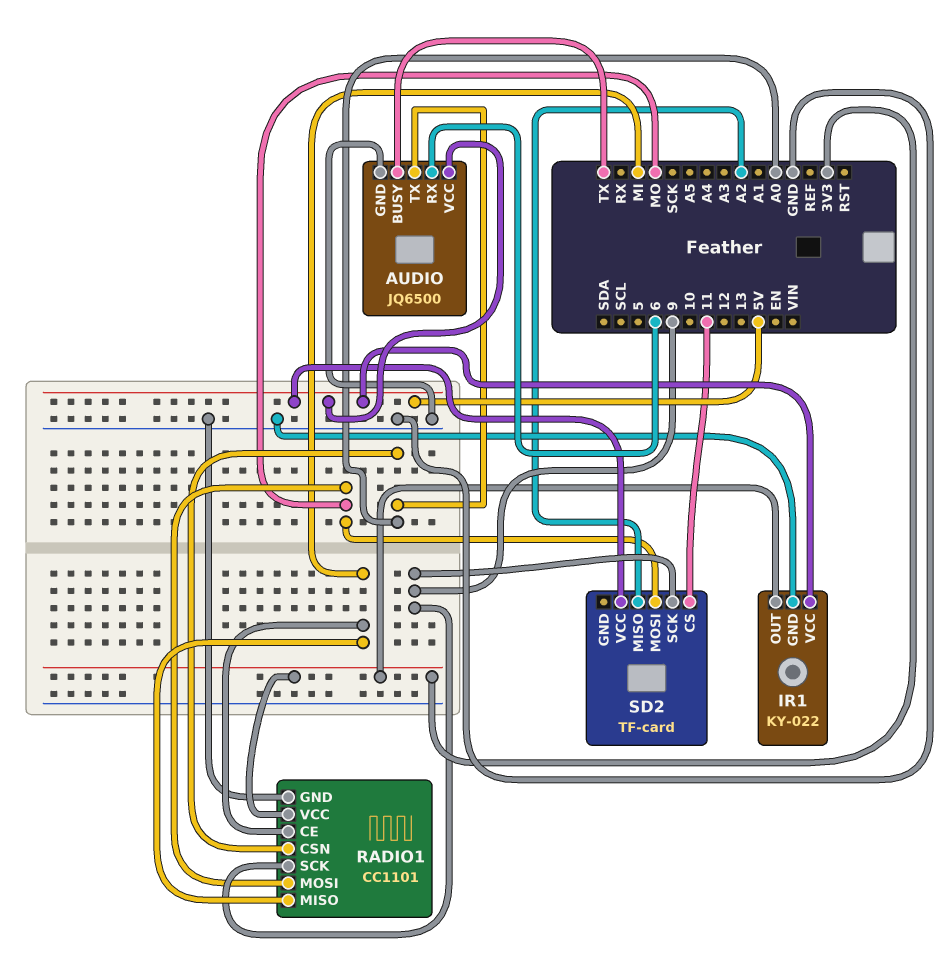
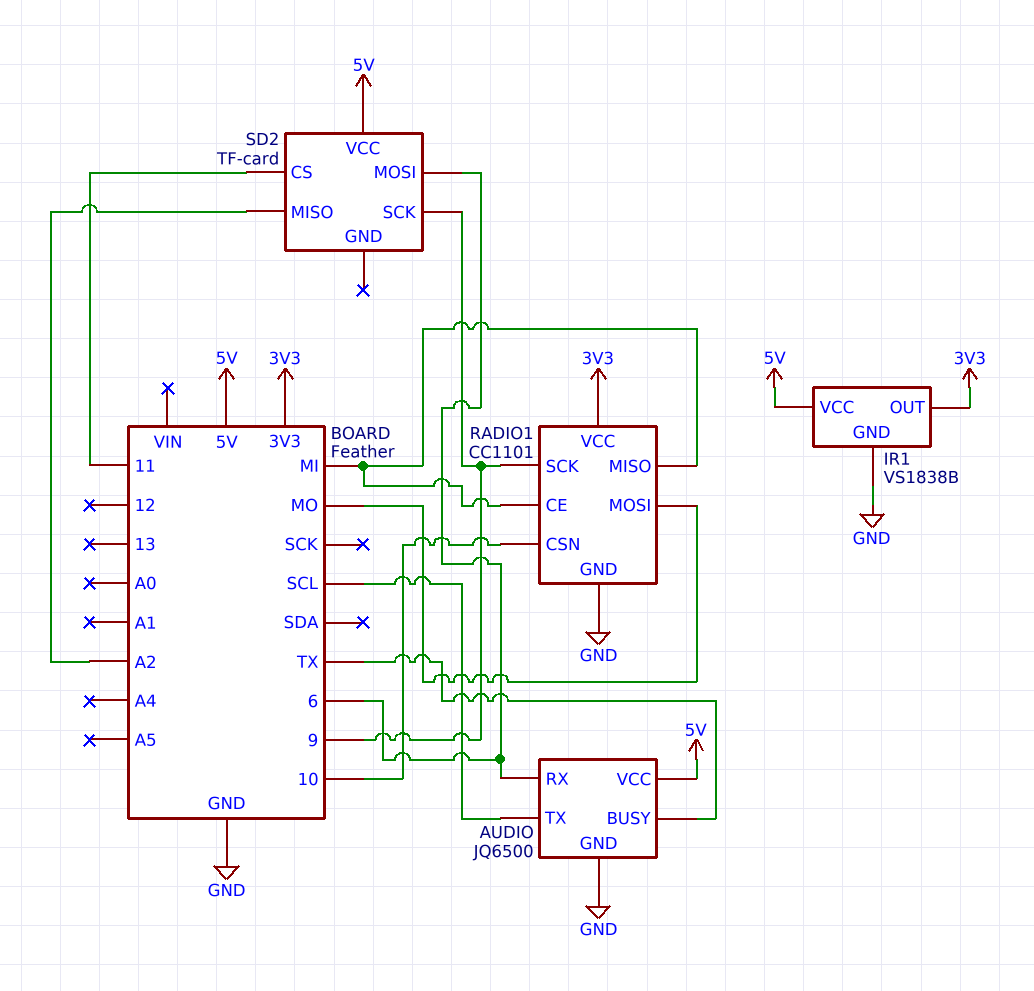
AUDIO pin TX: A0 -> SCL
IR1: KY-022 -> VS1838B
RADIO1 pin CSN: A0 -> 10
SD2 pin MOSI: MO -> 6

